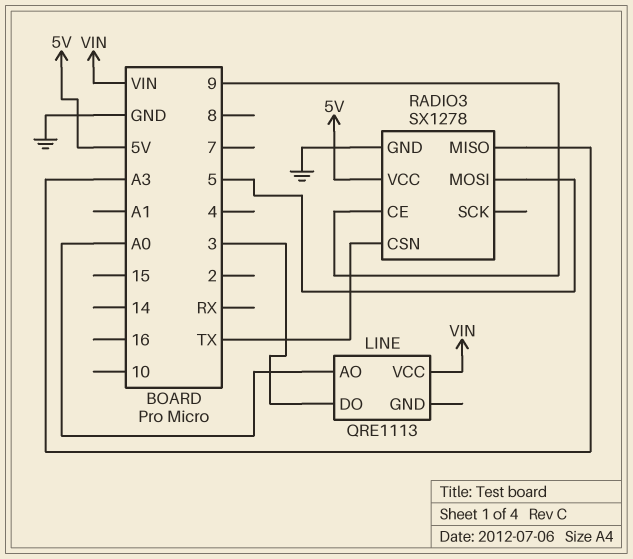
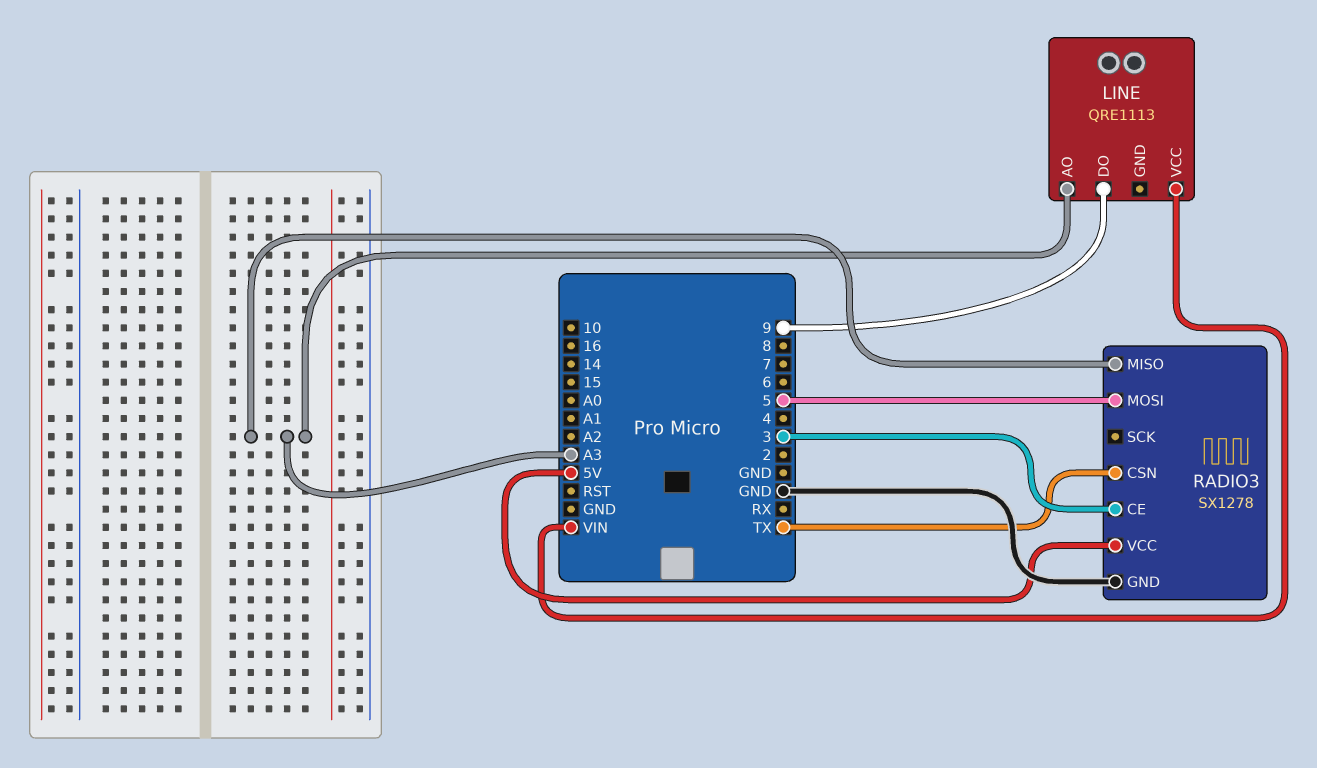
LINE pin AO: A0 -> A3
LINE pin DO: 3 -> 9
RADIO3 pin CE: 9 -> 3

